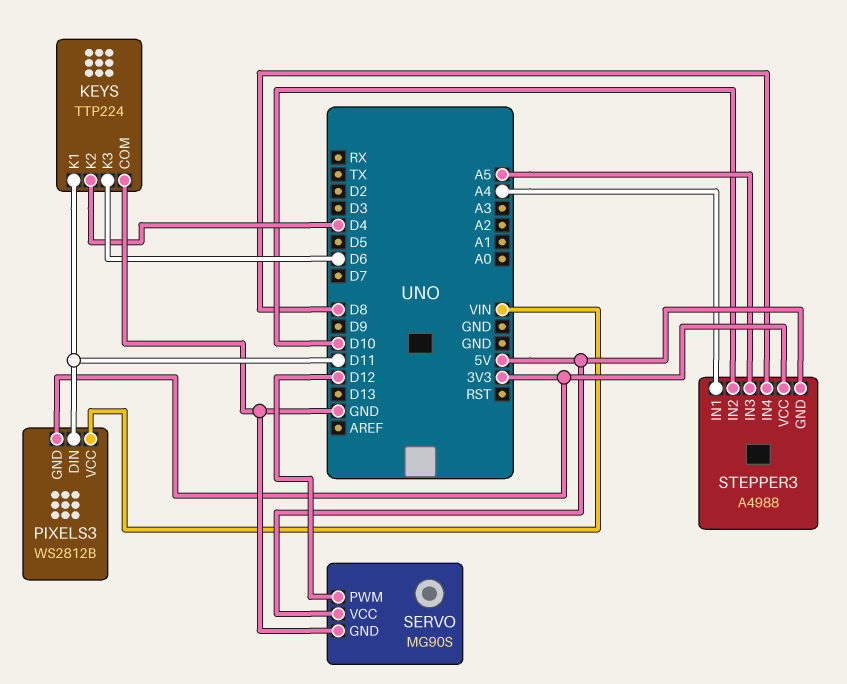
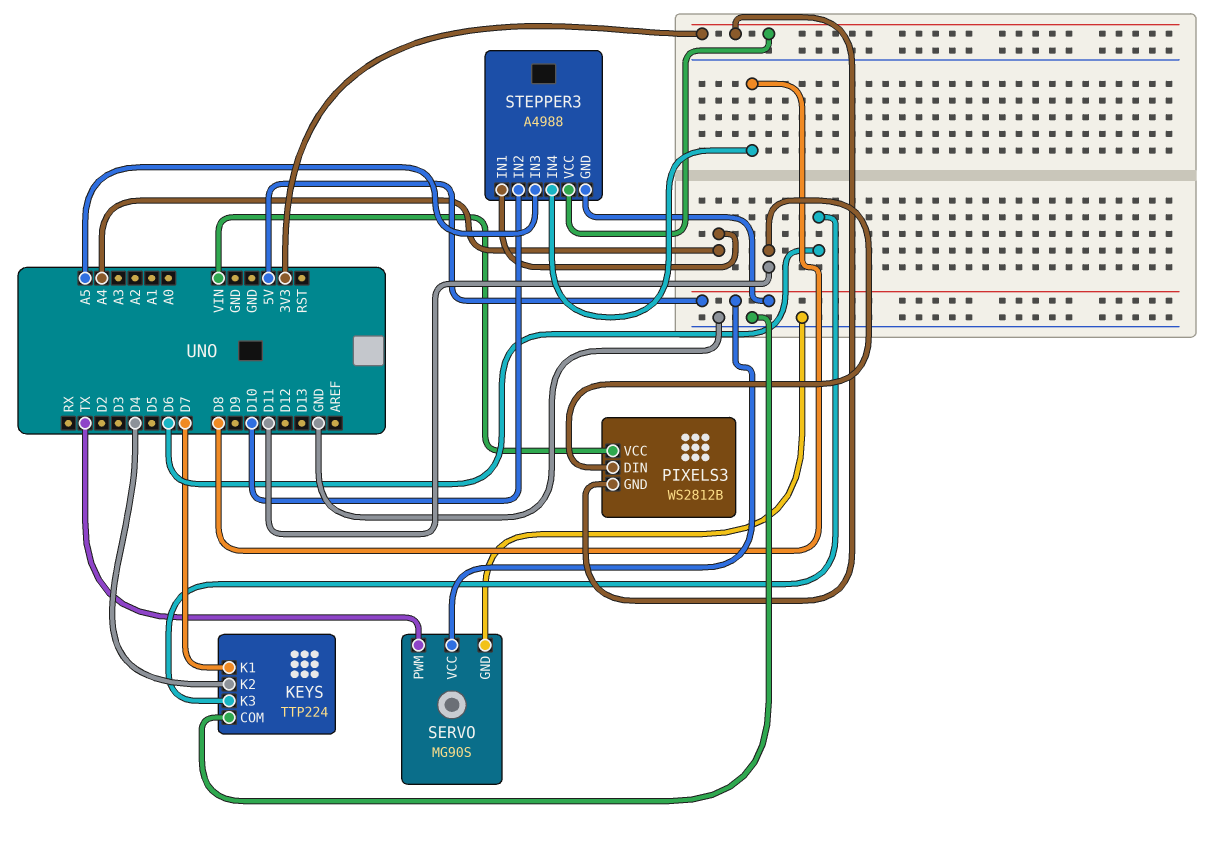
KEYS pin K1: D11 -> D7
SERVO pin PWM: D12 -> TX

